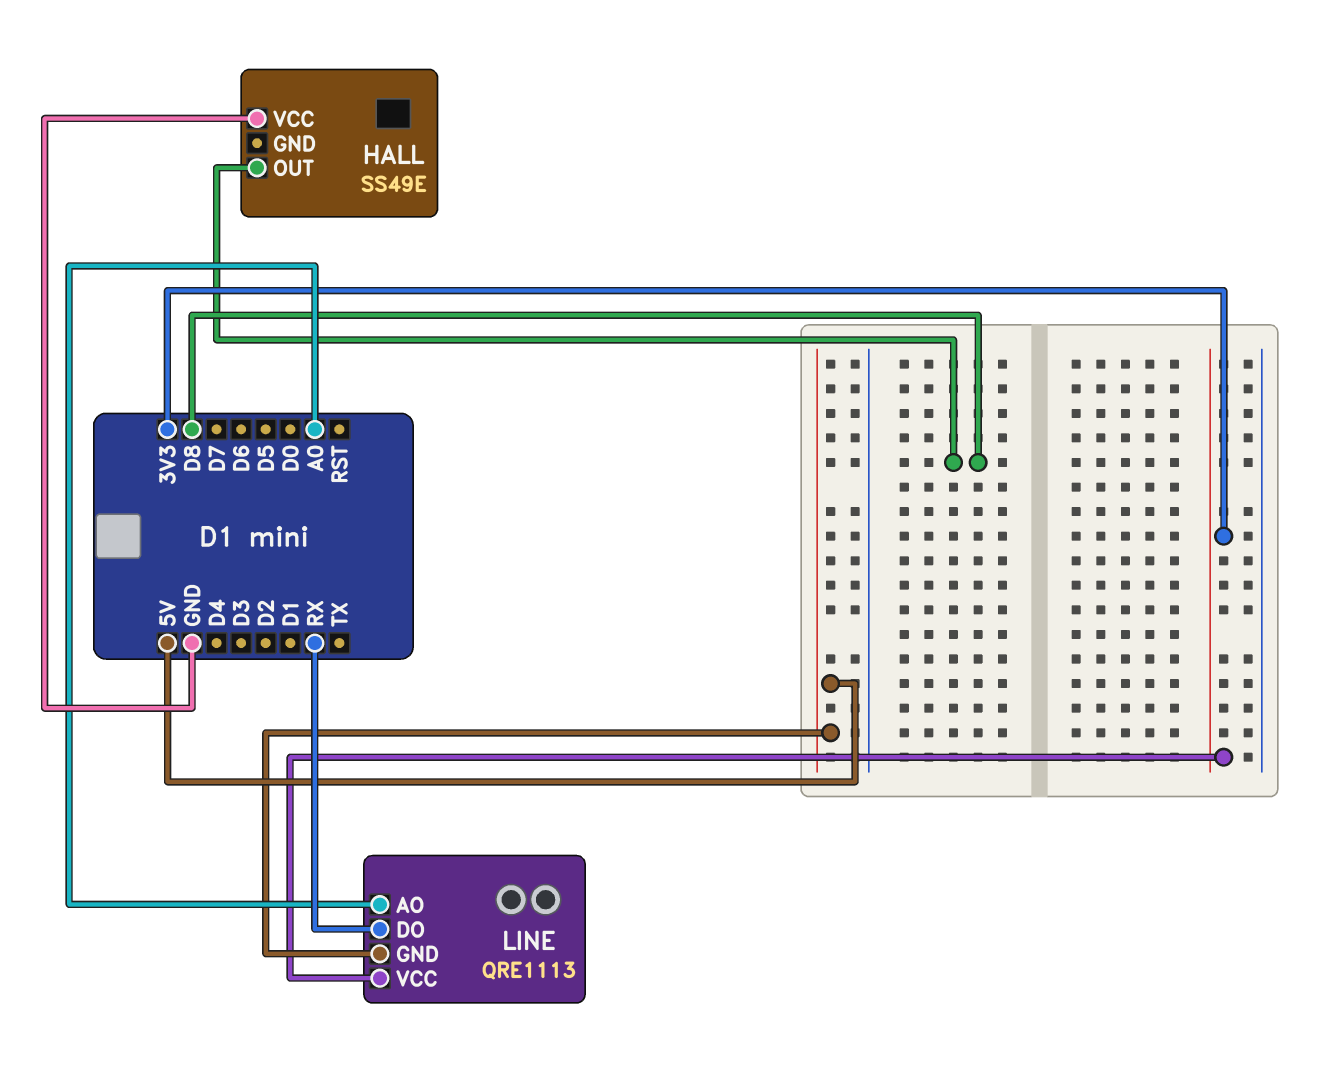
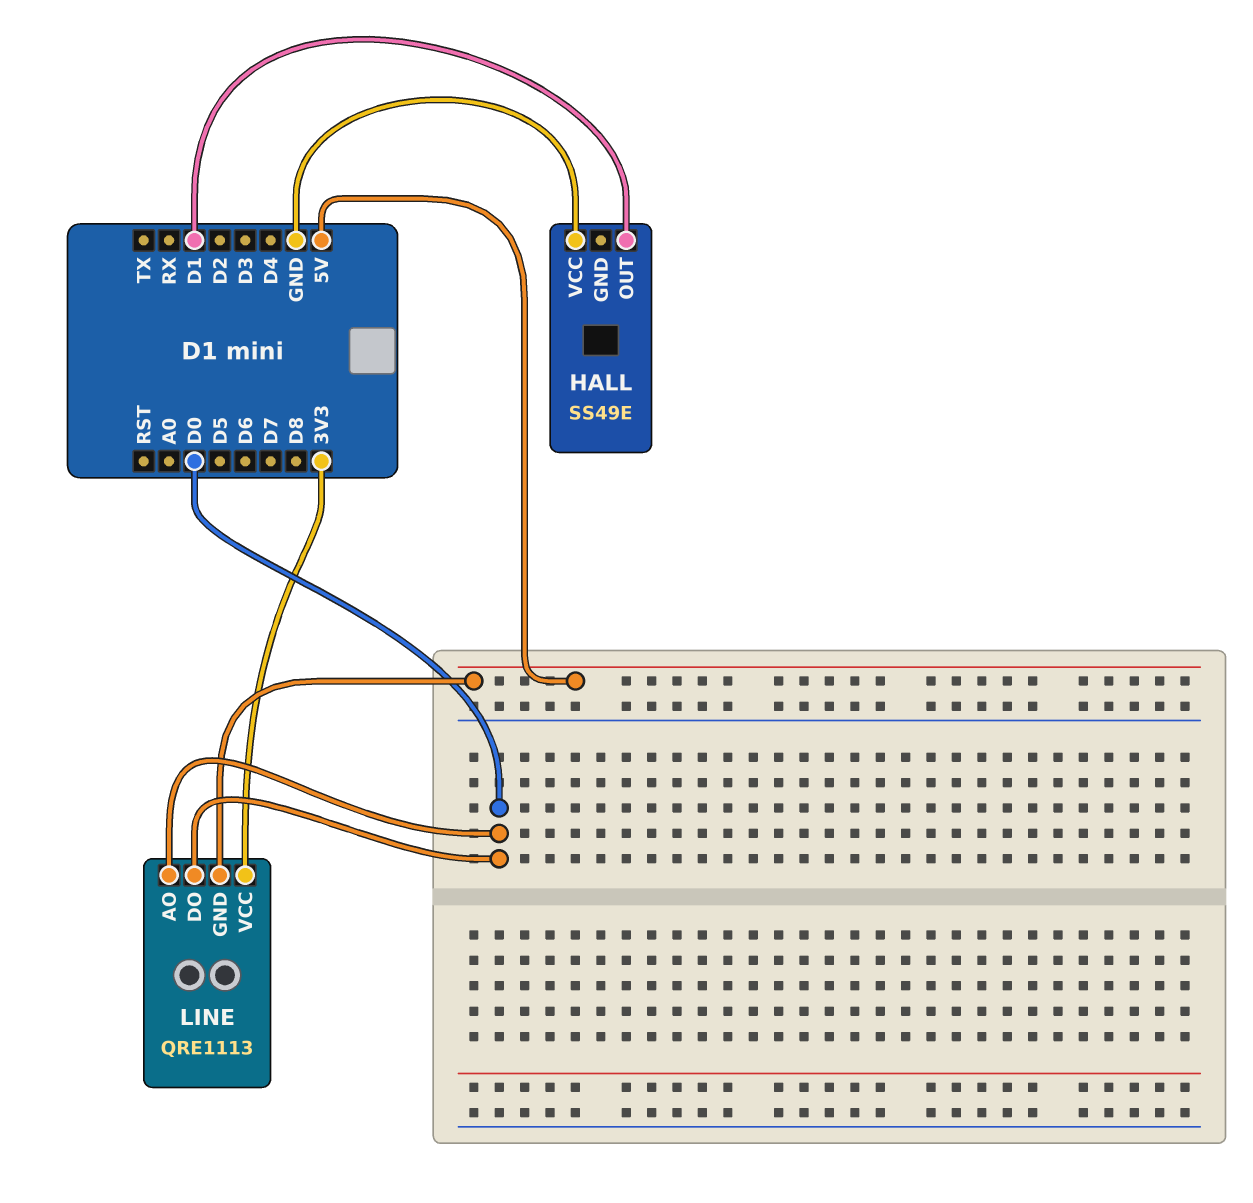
HALL pin OUT: D8 -> D1
LINE pin AO: A0 -> D0
LINE pin DO: RX -> D0

